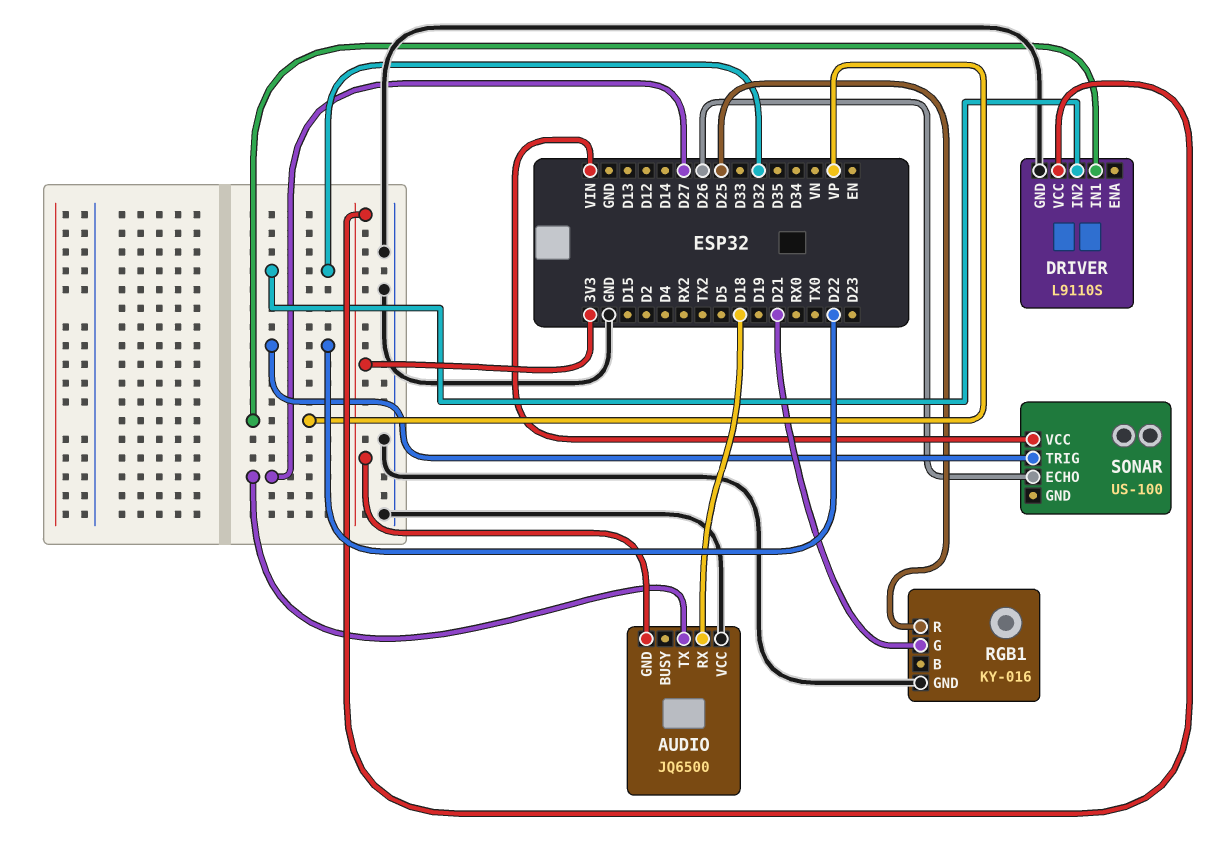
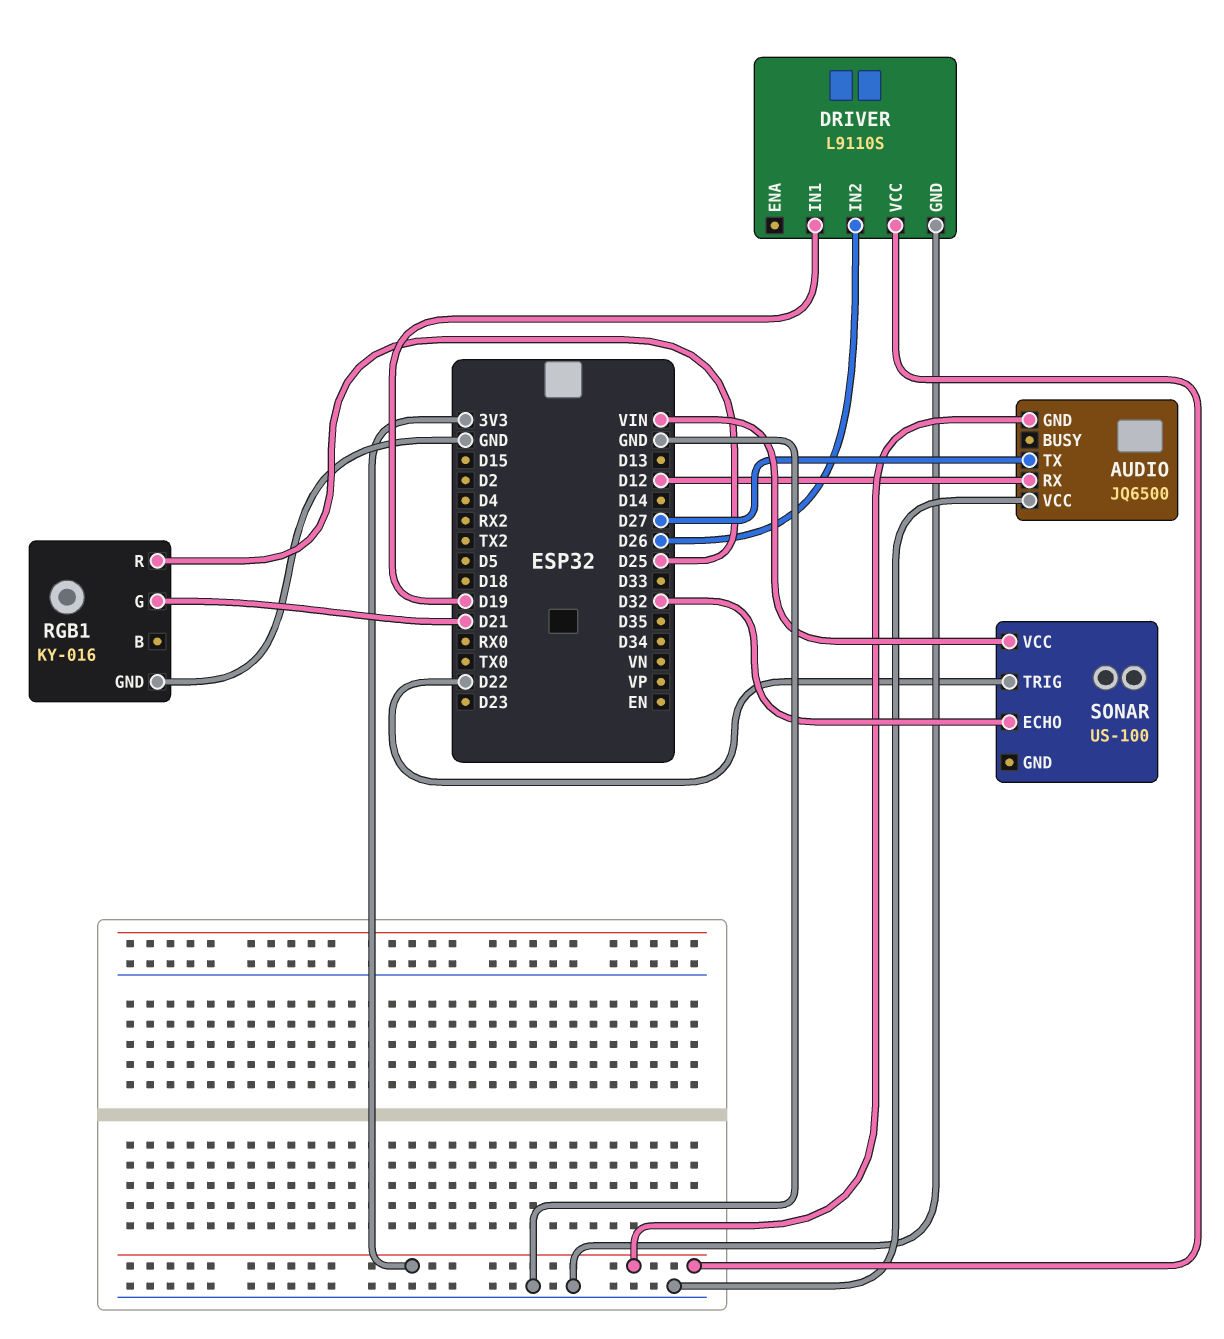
AUDIO pin RX: D18 -> D12
DRIVER pin IN1: VP -> D19
DRIVER pin IN2: D32 -> D26
SONAR pin ECHO: D26 -> D32

